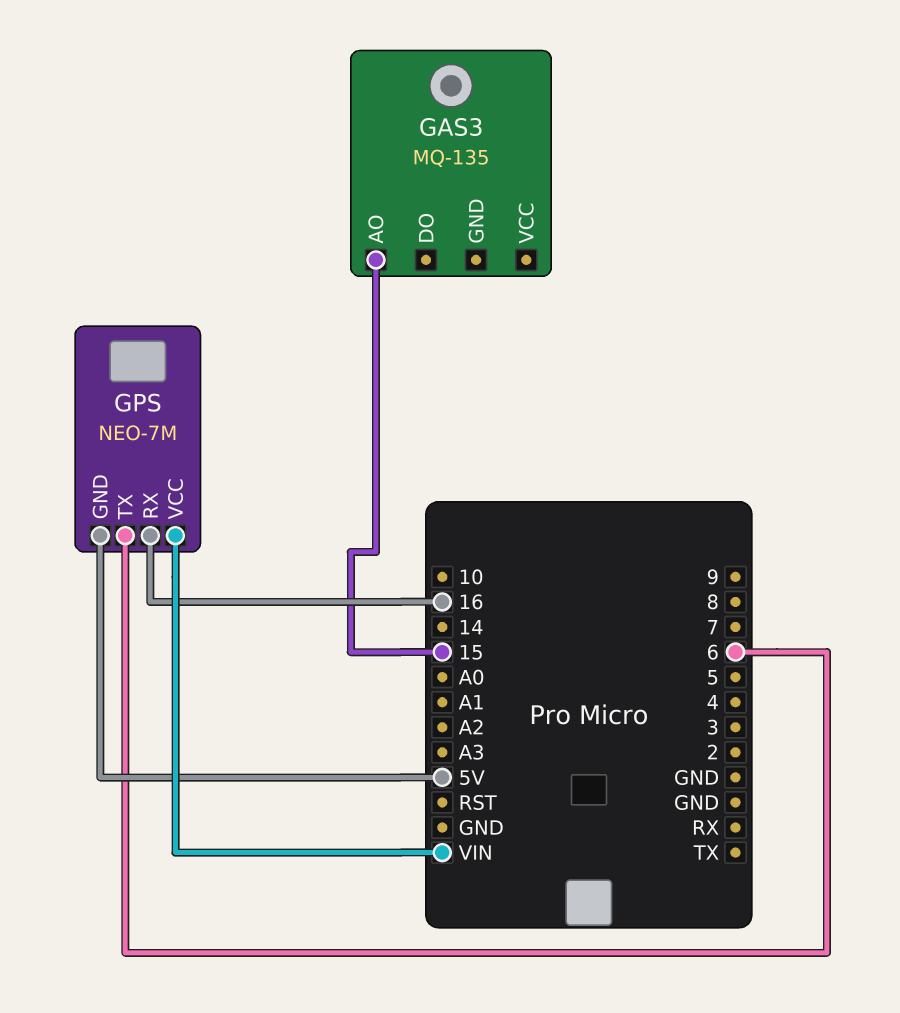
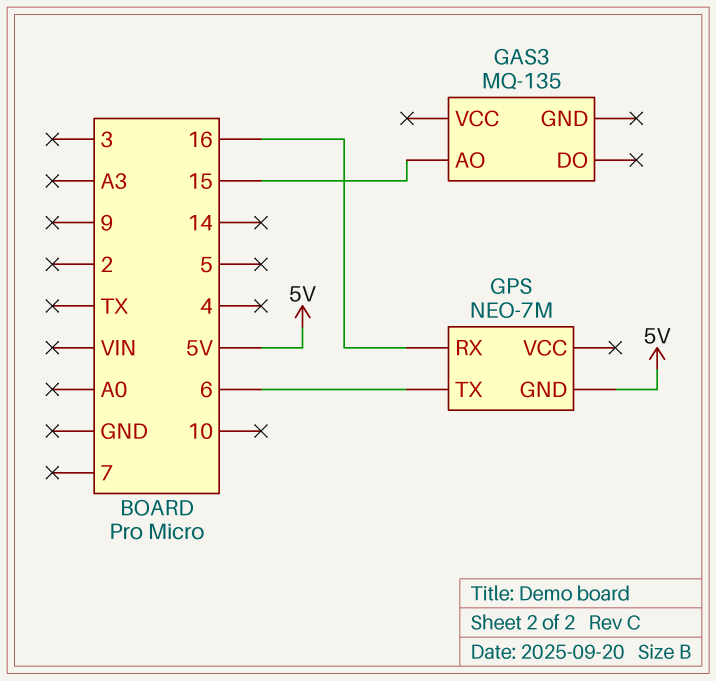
GPS pin VCC: VIN -> none

